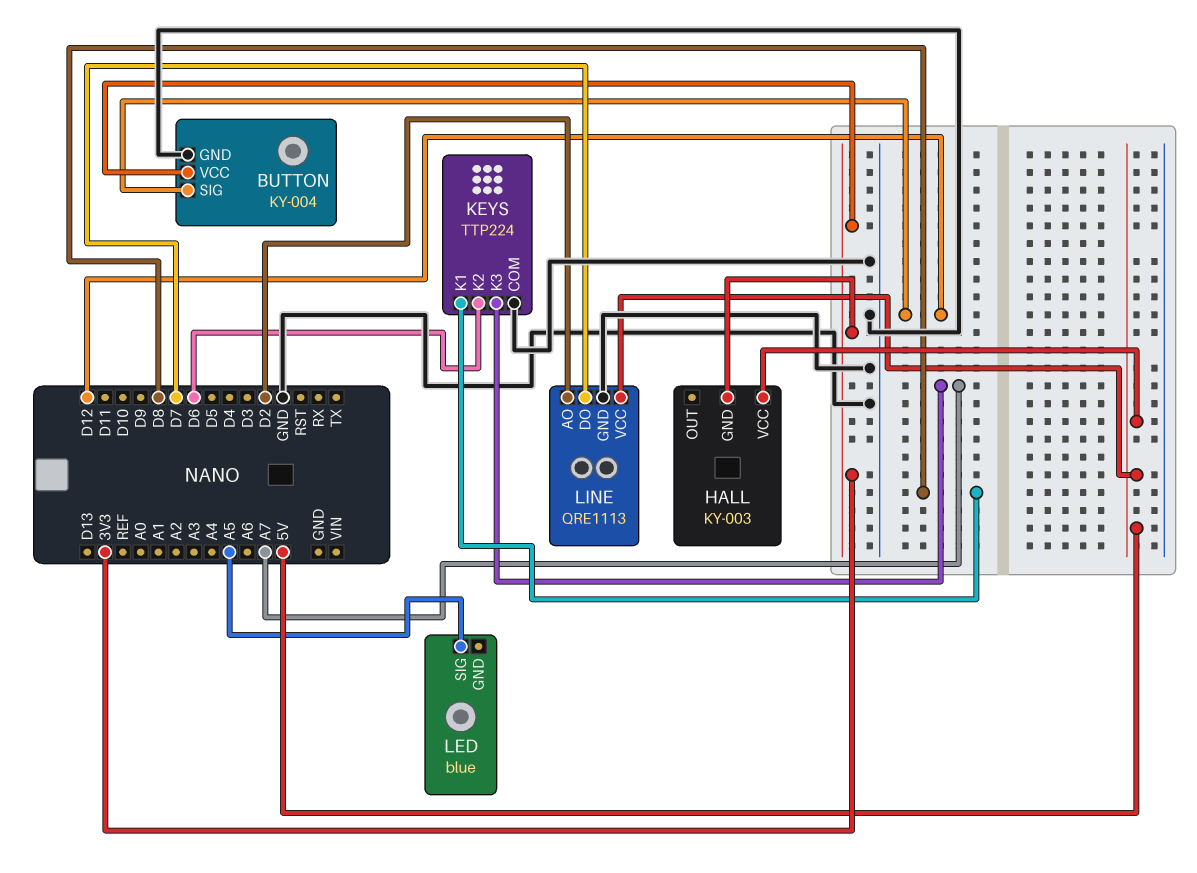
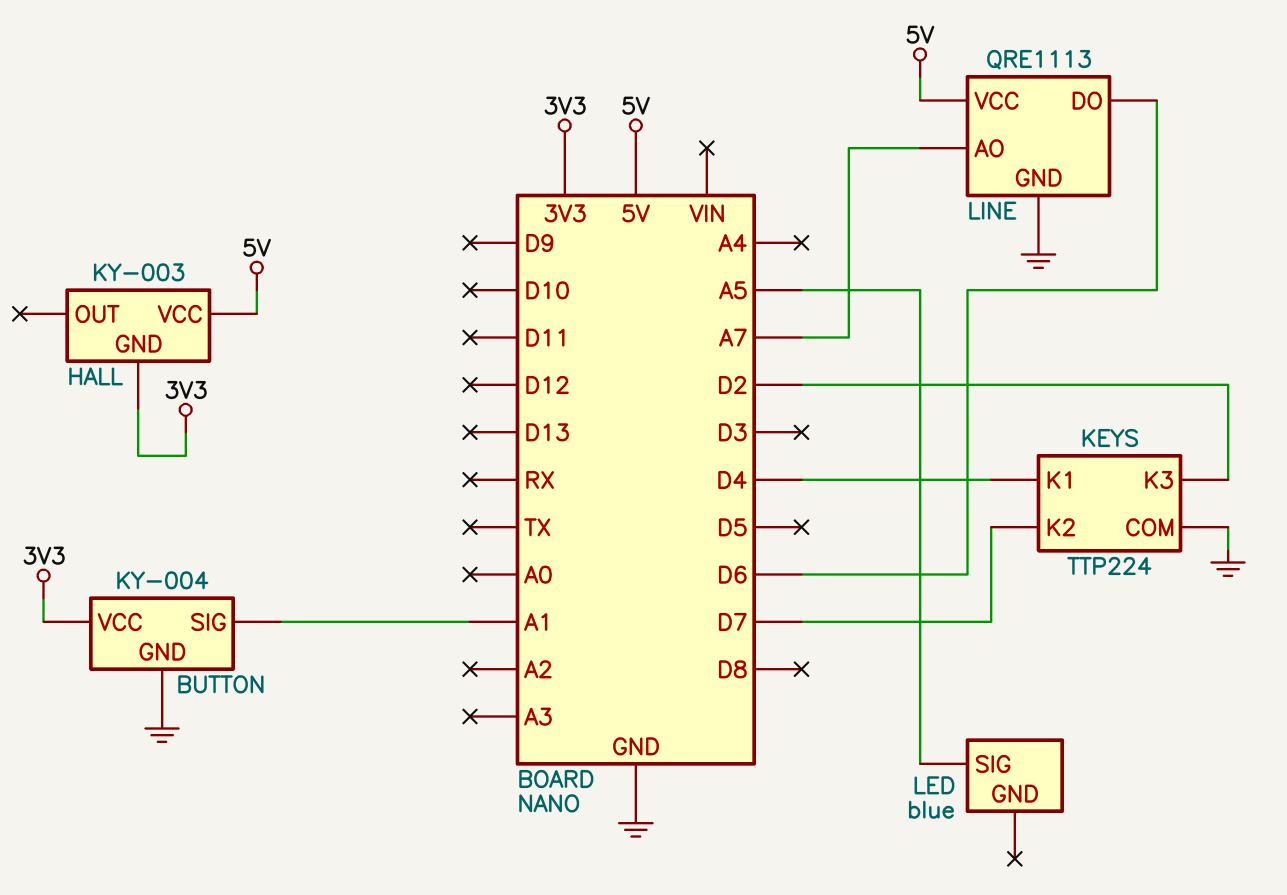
BUTTON pin SIG: D12 -> A1
KEYS pin K1: D8 -> D4
KEYS pin K2: D6 -> D7
KEYS pin K3: A7 -> D2
LINE pin AO: D2 -> A7
LINE pin DO: D7 -> D6

